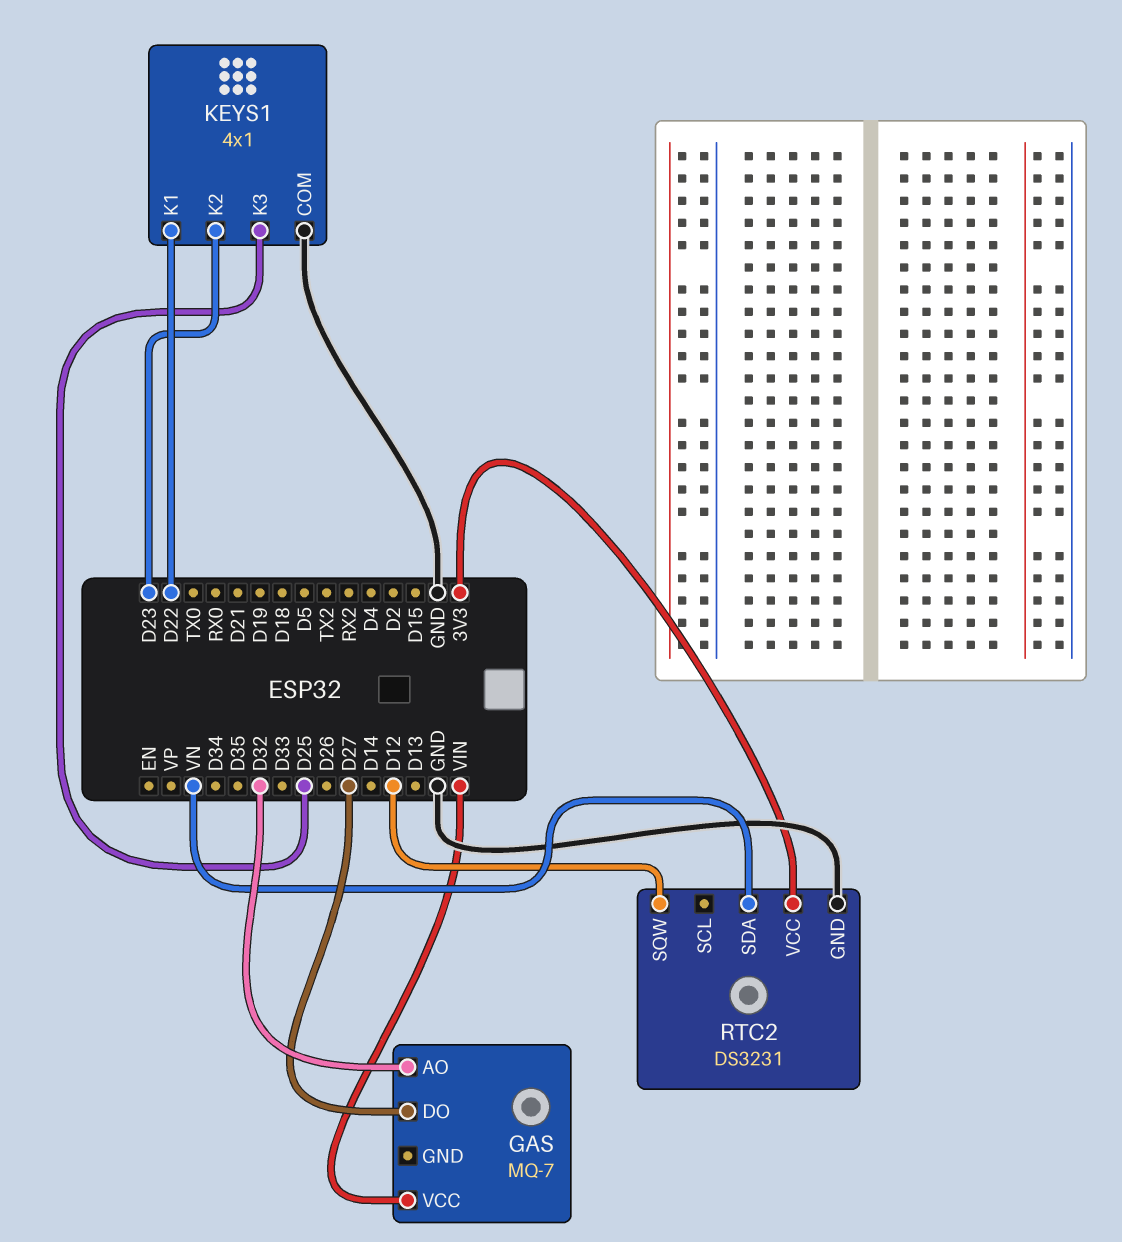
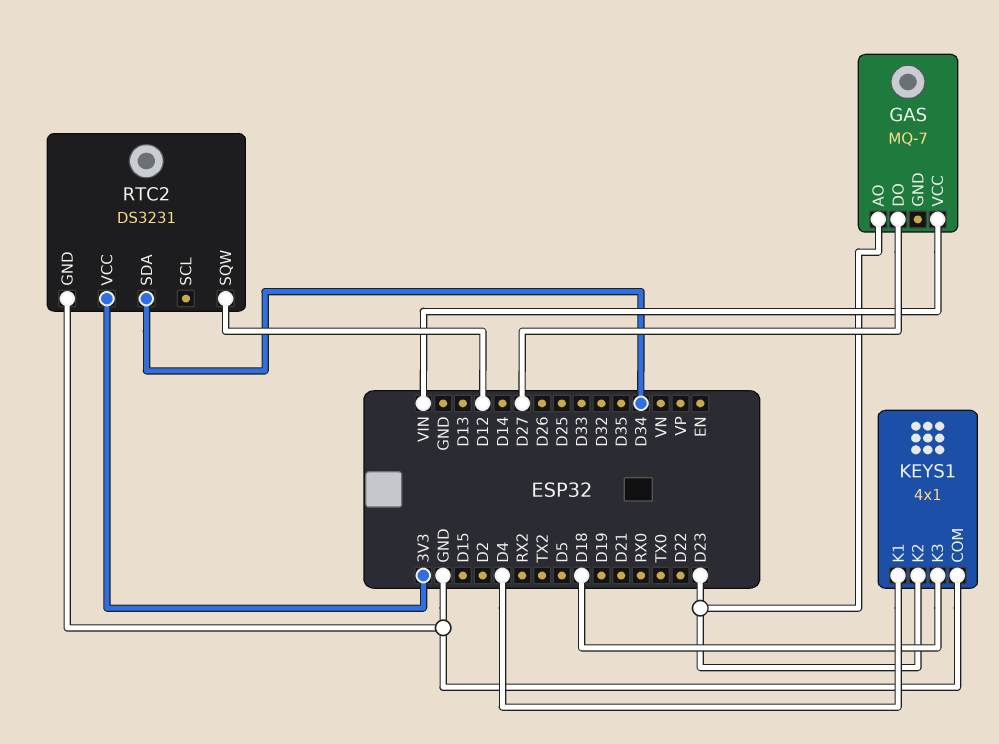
GAS pin AO: D32 -> D23
KEYS1 pin K1: D22 -> D4
KEYS1 pin K3: D25 -> D18
RTC2 pin SDA: VN -> D34

